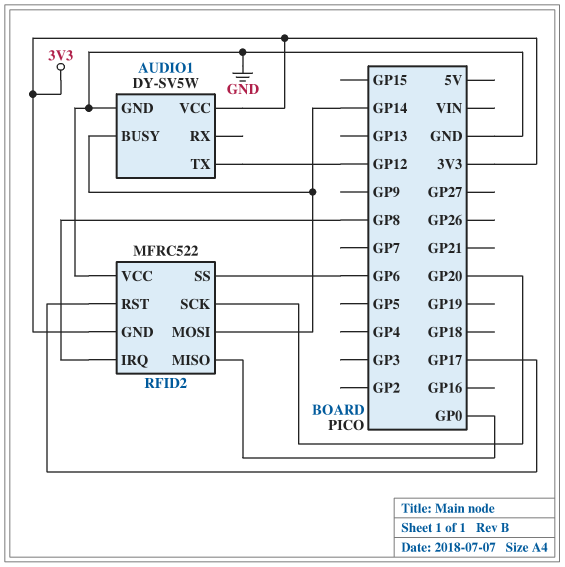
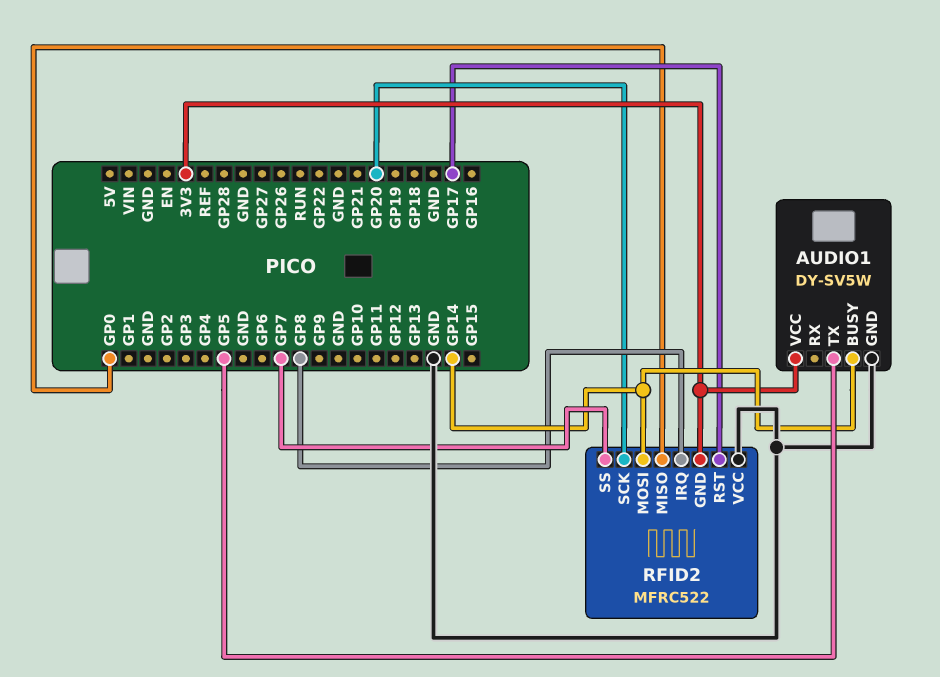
AUDIO1 pin TX: GP12 -> GP5
RFID2 pin SS: GP6 -> GP7

